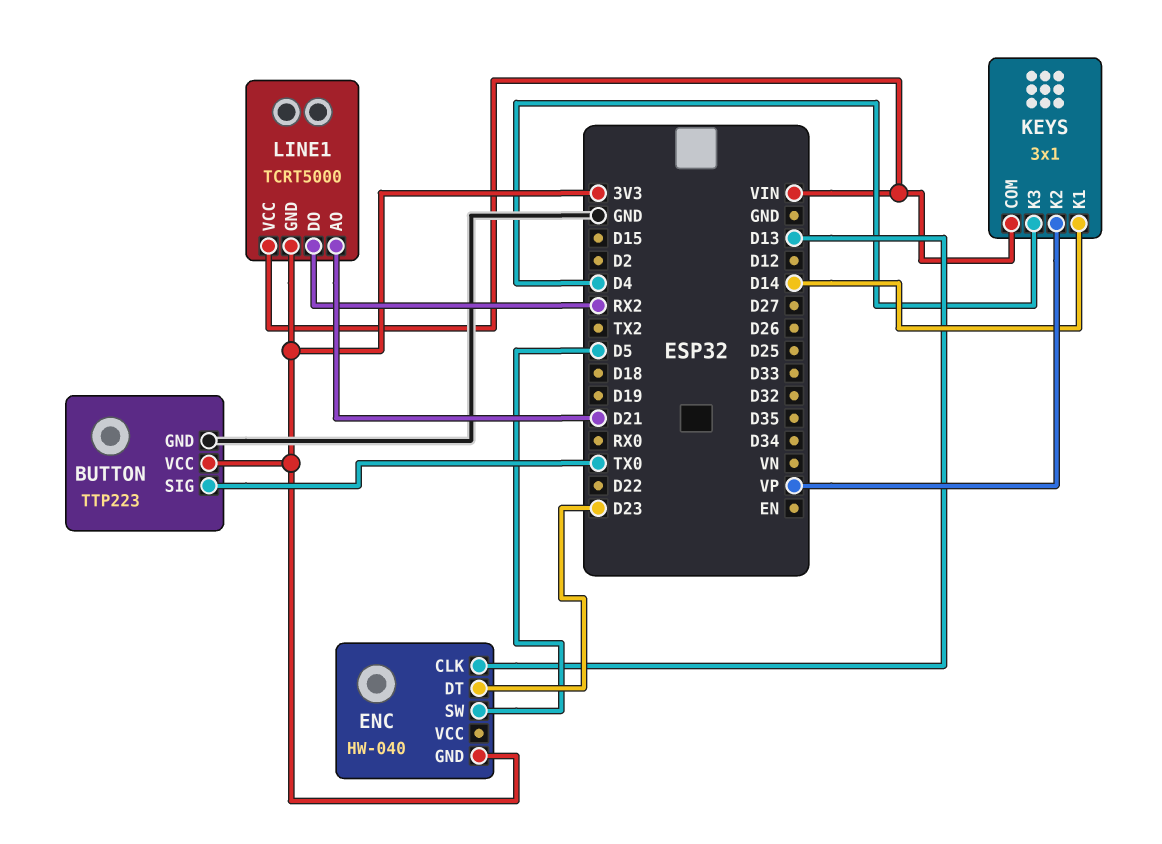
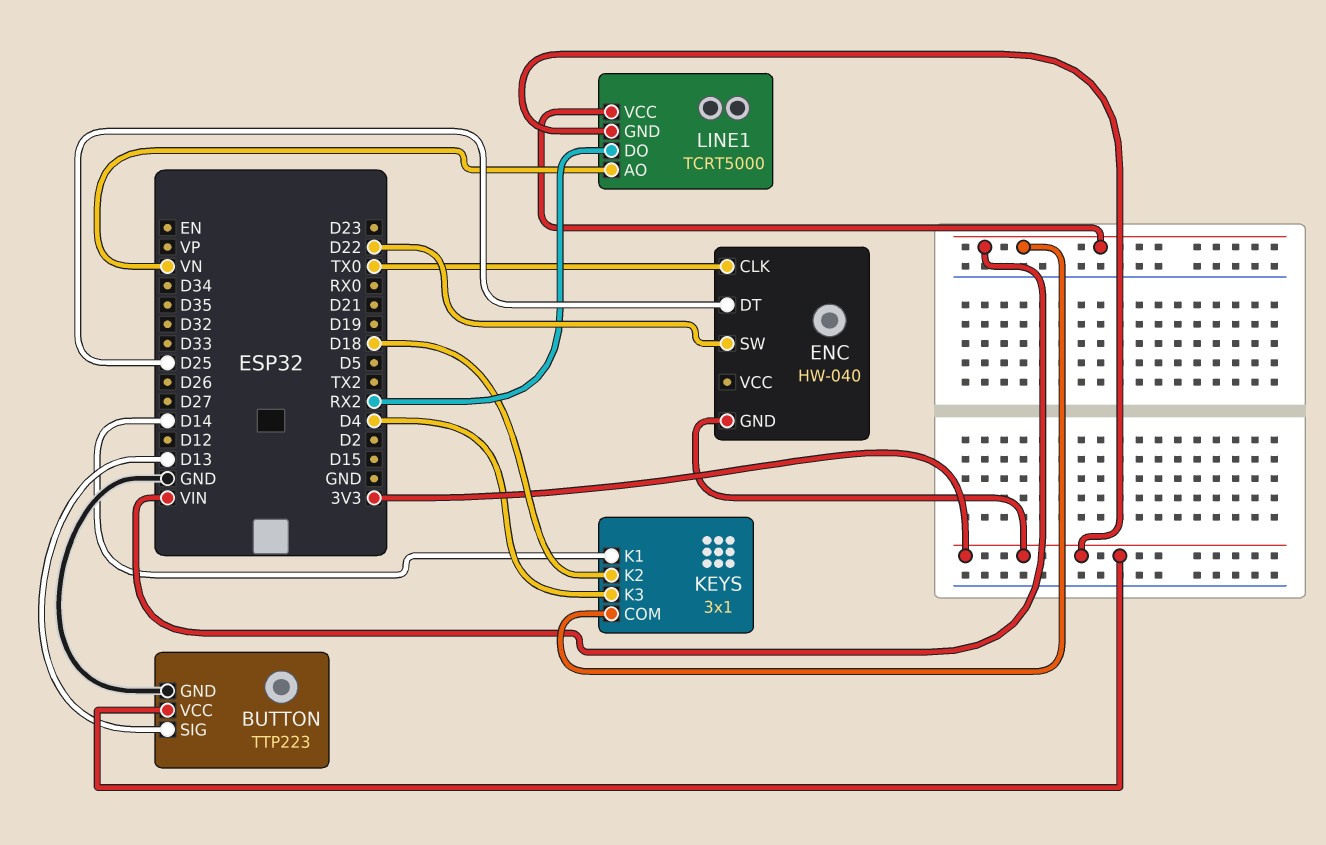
BUTTON pin SIG: TX0 -> D13
ENC pin CLK: D13 -> TX0
ENC pin DT: D23 -> D25
ENC pin SW: D5 -> D22
KEYS pin K2: VP -> D18
LINE1 pin AO: D21 -> VN

